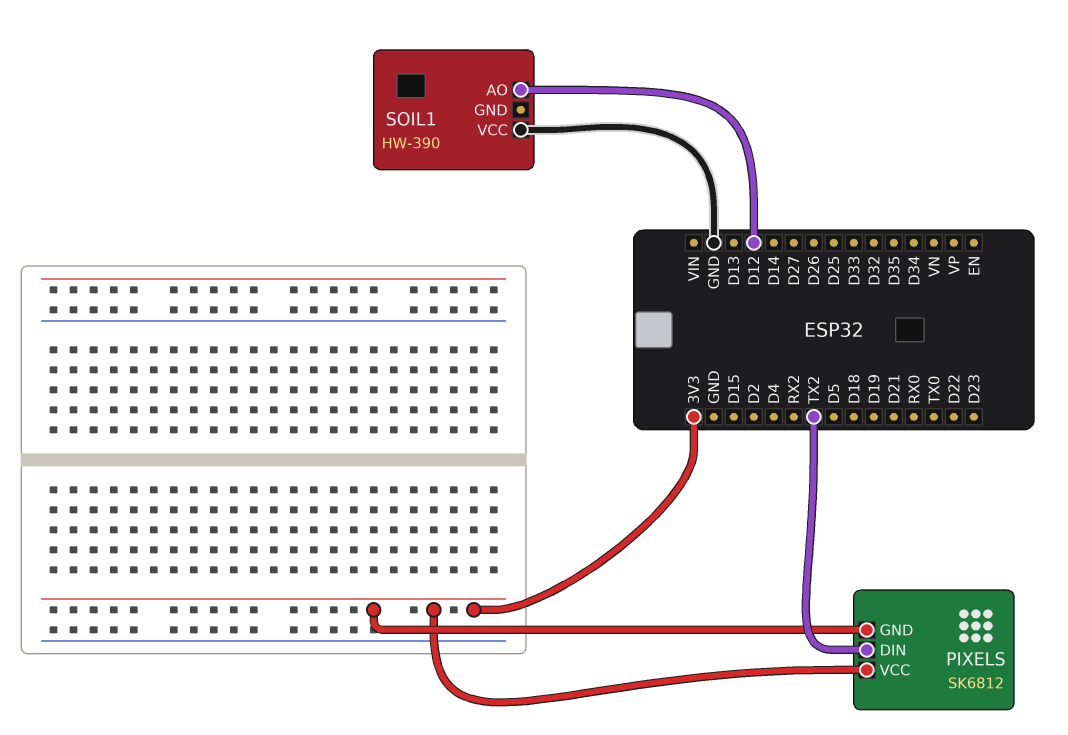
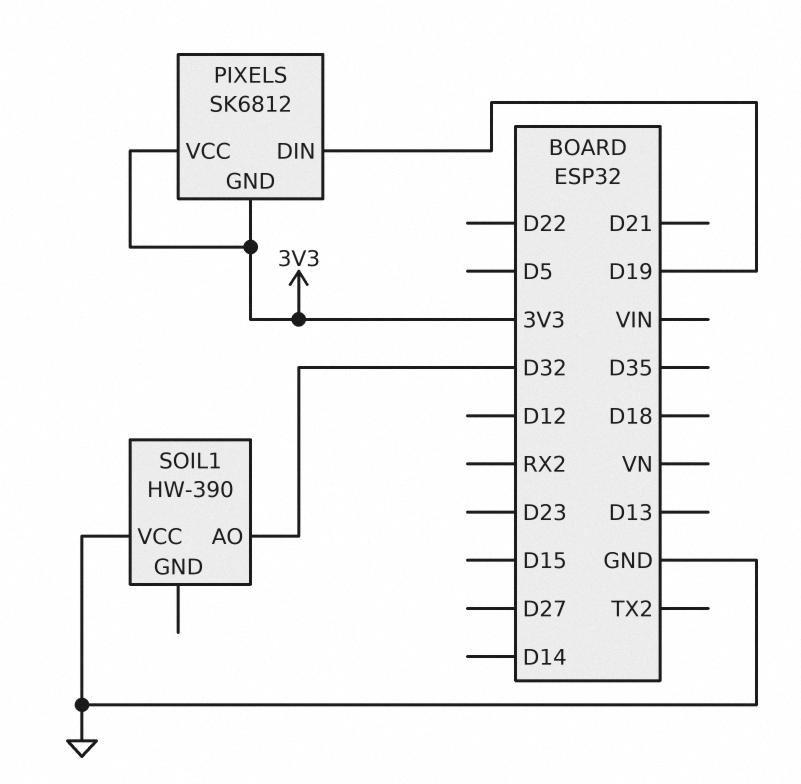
PIXELS pin DIN: TX2 -> D19
SOIL1 pin AO: D12 -> D32

